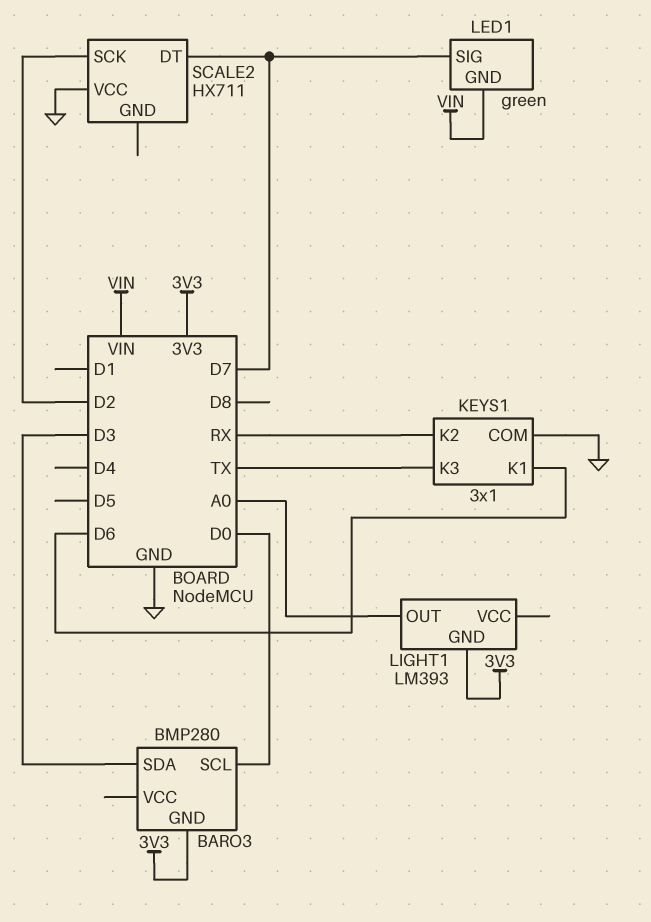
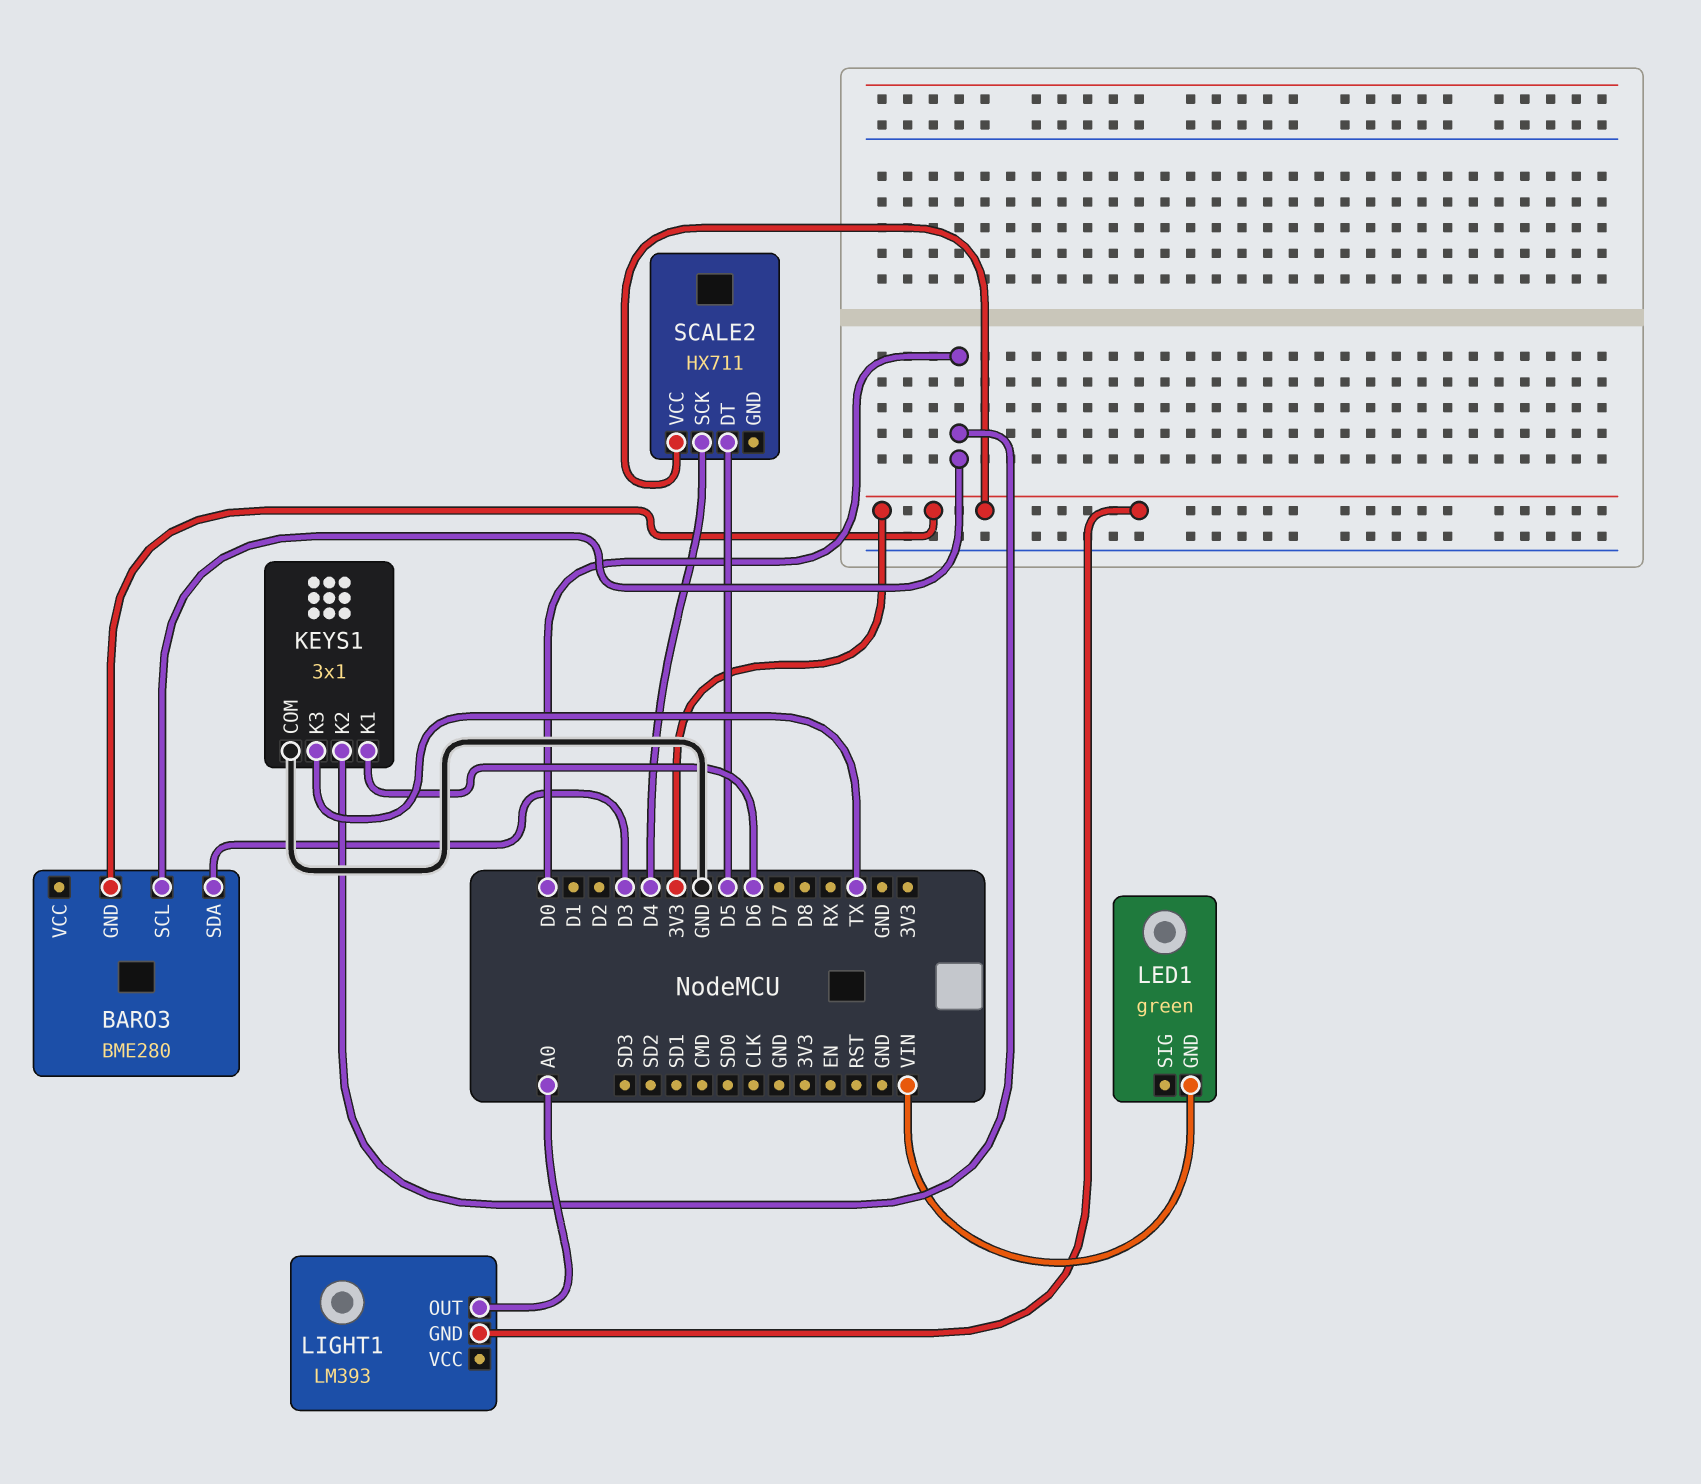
BARO3: BMP280 -> BME280
KEYS1 pin K2: RX -> D0
LED1 pin SIG: D7 -> none
SCALE2 pin DT: D7 -> D5
SCALE2 pin SCK: D2 -> D4
SCALE2 pin VCC: GND -> 3V3

